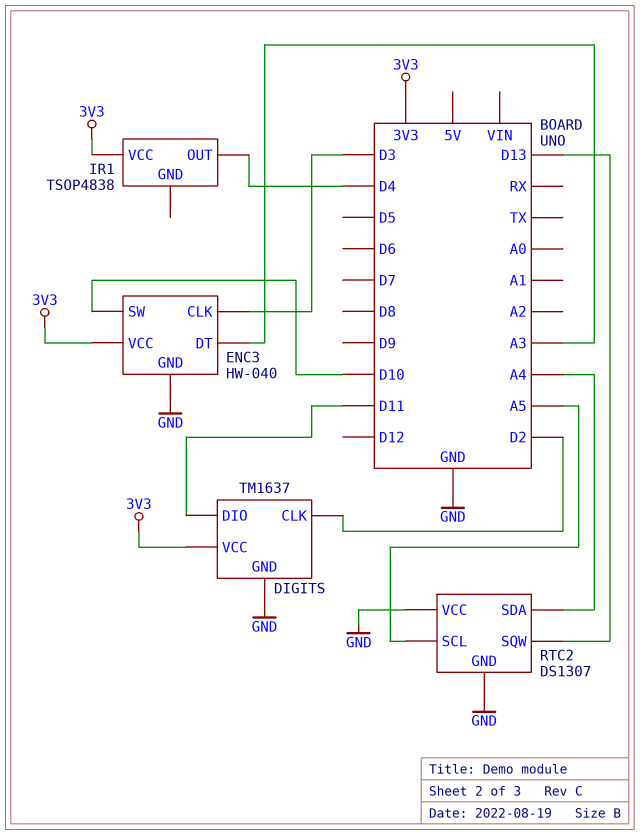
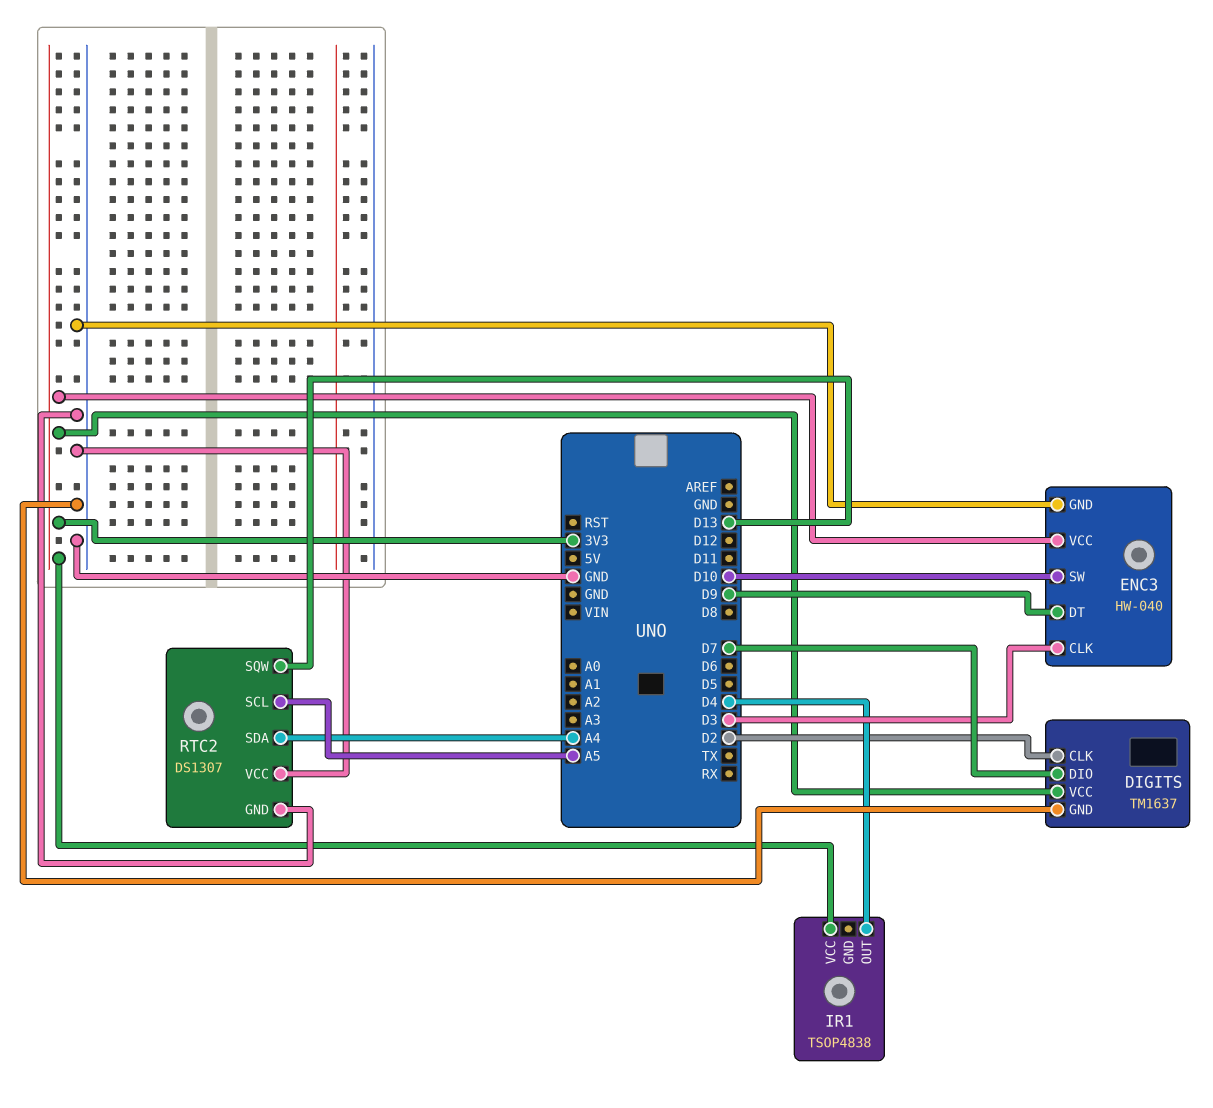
DIGITS pin DIO: D11 -> D7
ENC3 pin DT: A3 -> D9

